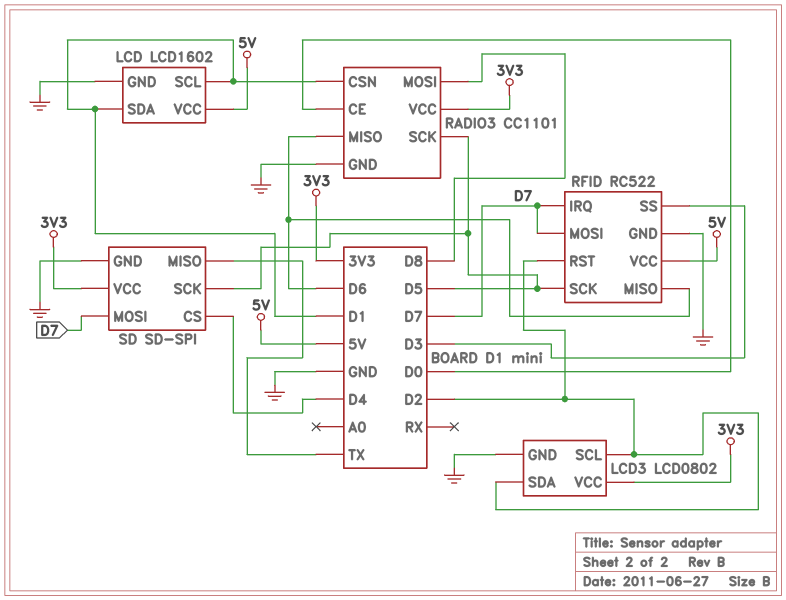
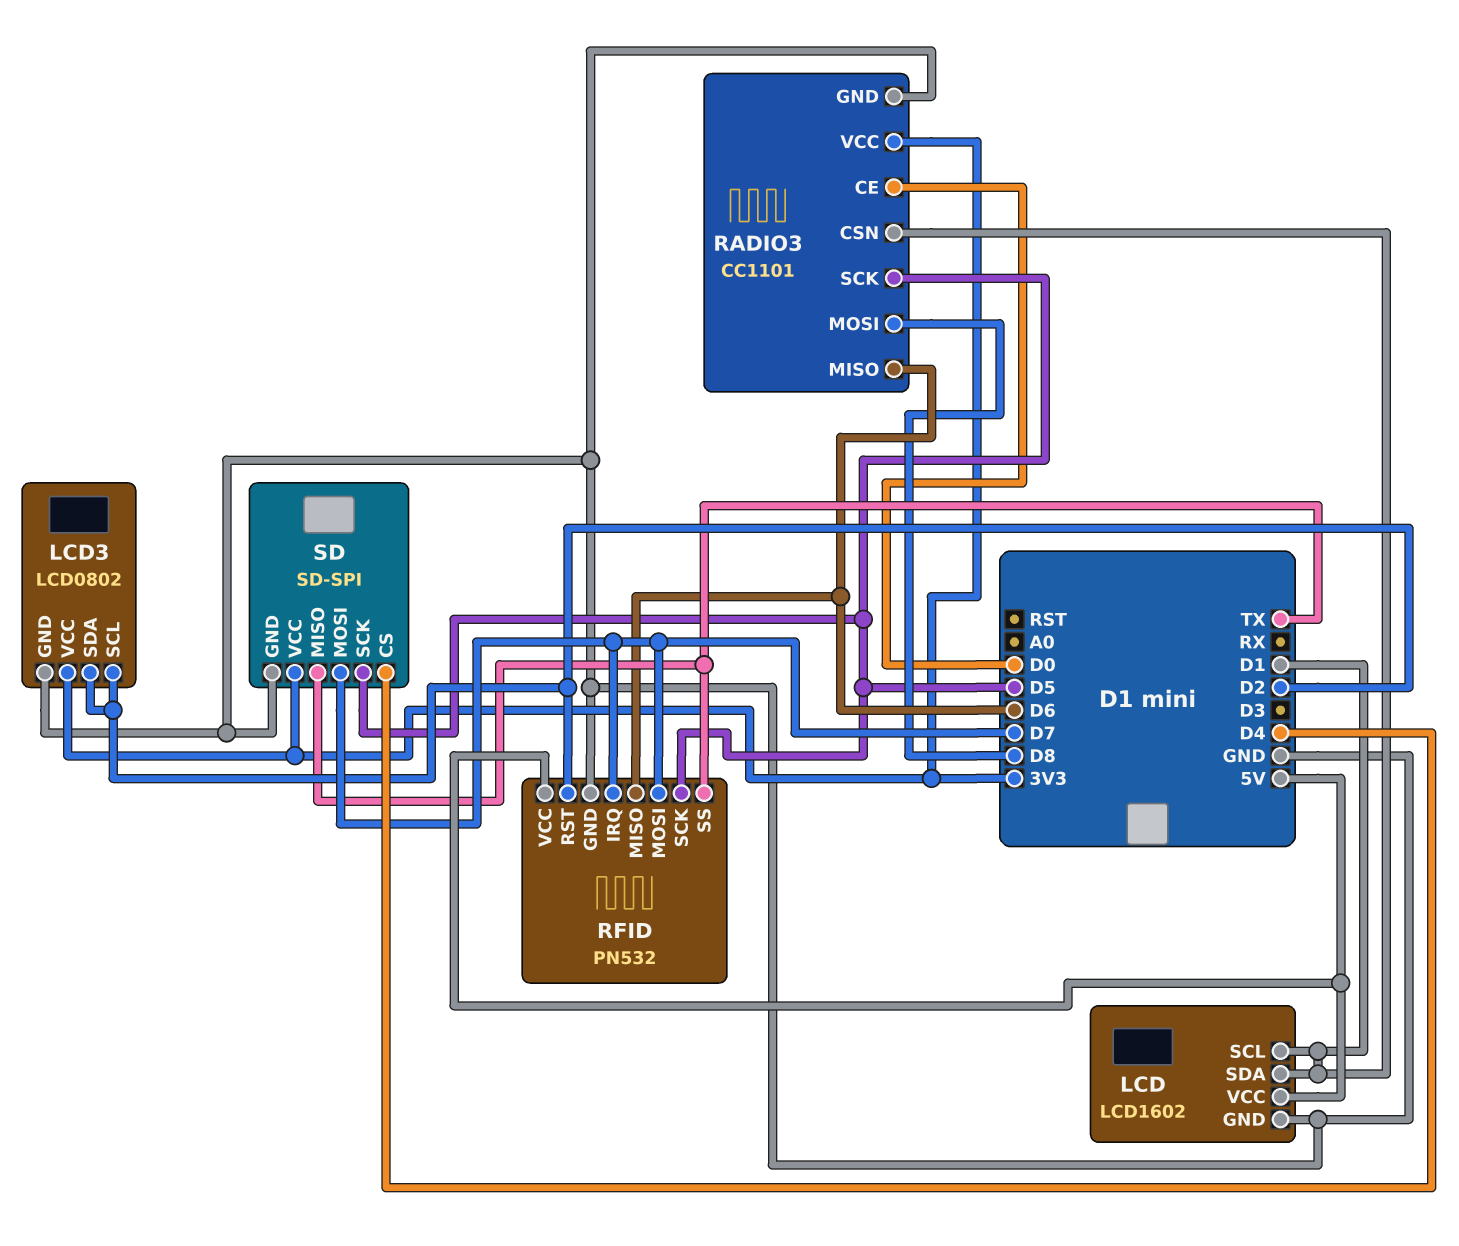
RFID: RC522 -> PN532
RFID pin SS: D3 -> TX

